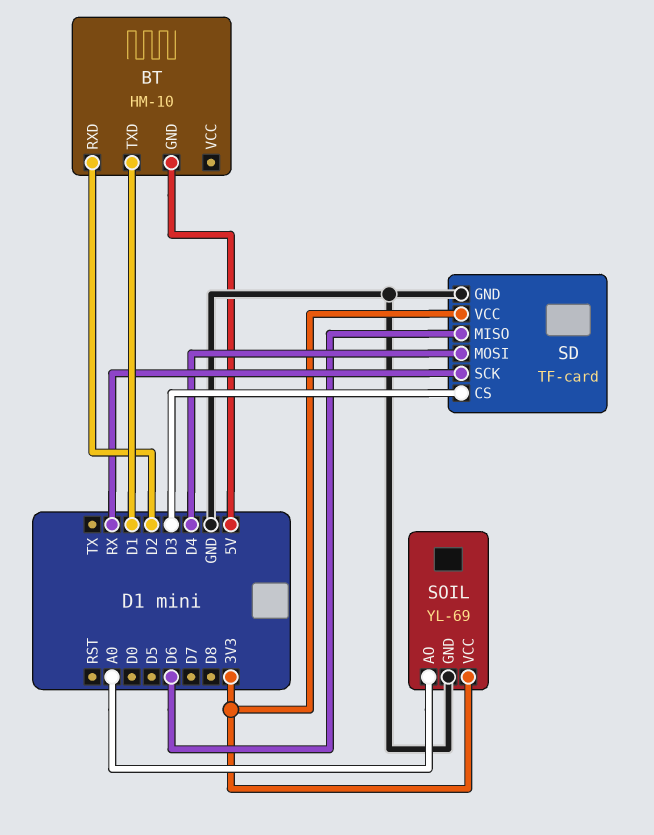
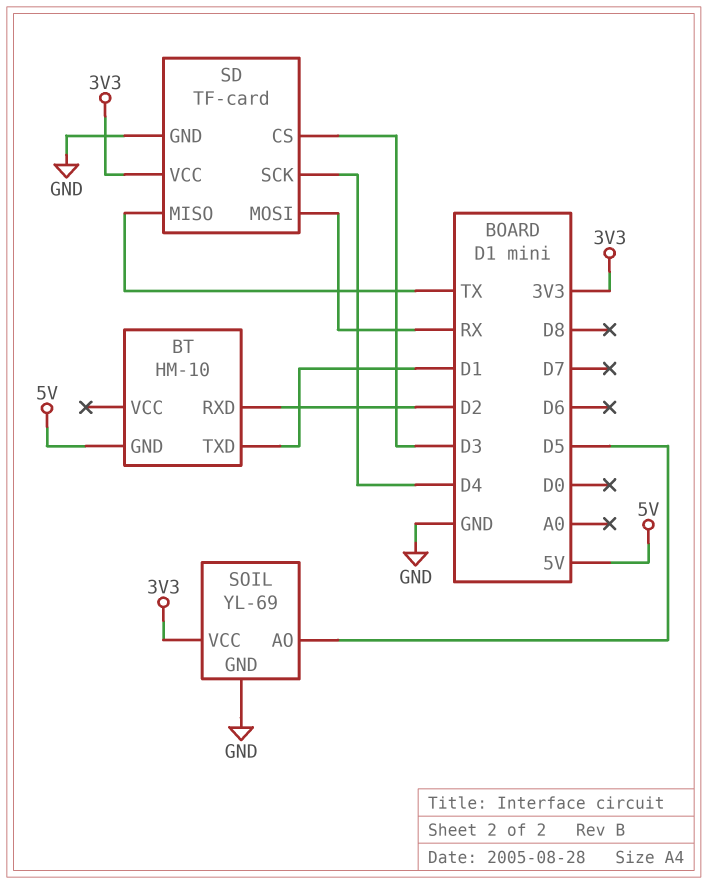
SD pin MISO: D6 -> TX
SD pin MOSI: D4 -> RX
SD pin SCK: RX -> D4
SOIL pin AO: A0 -> D5

